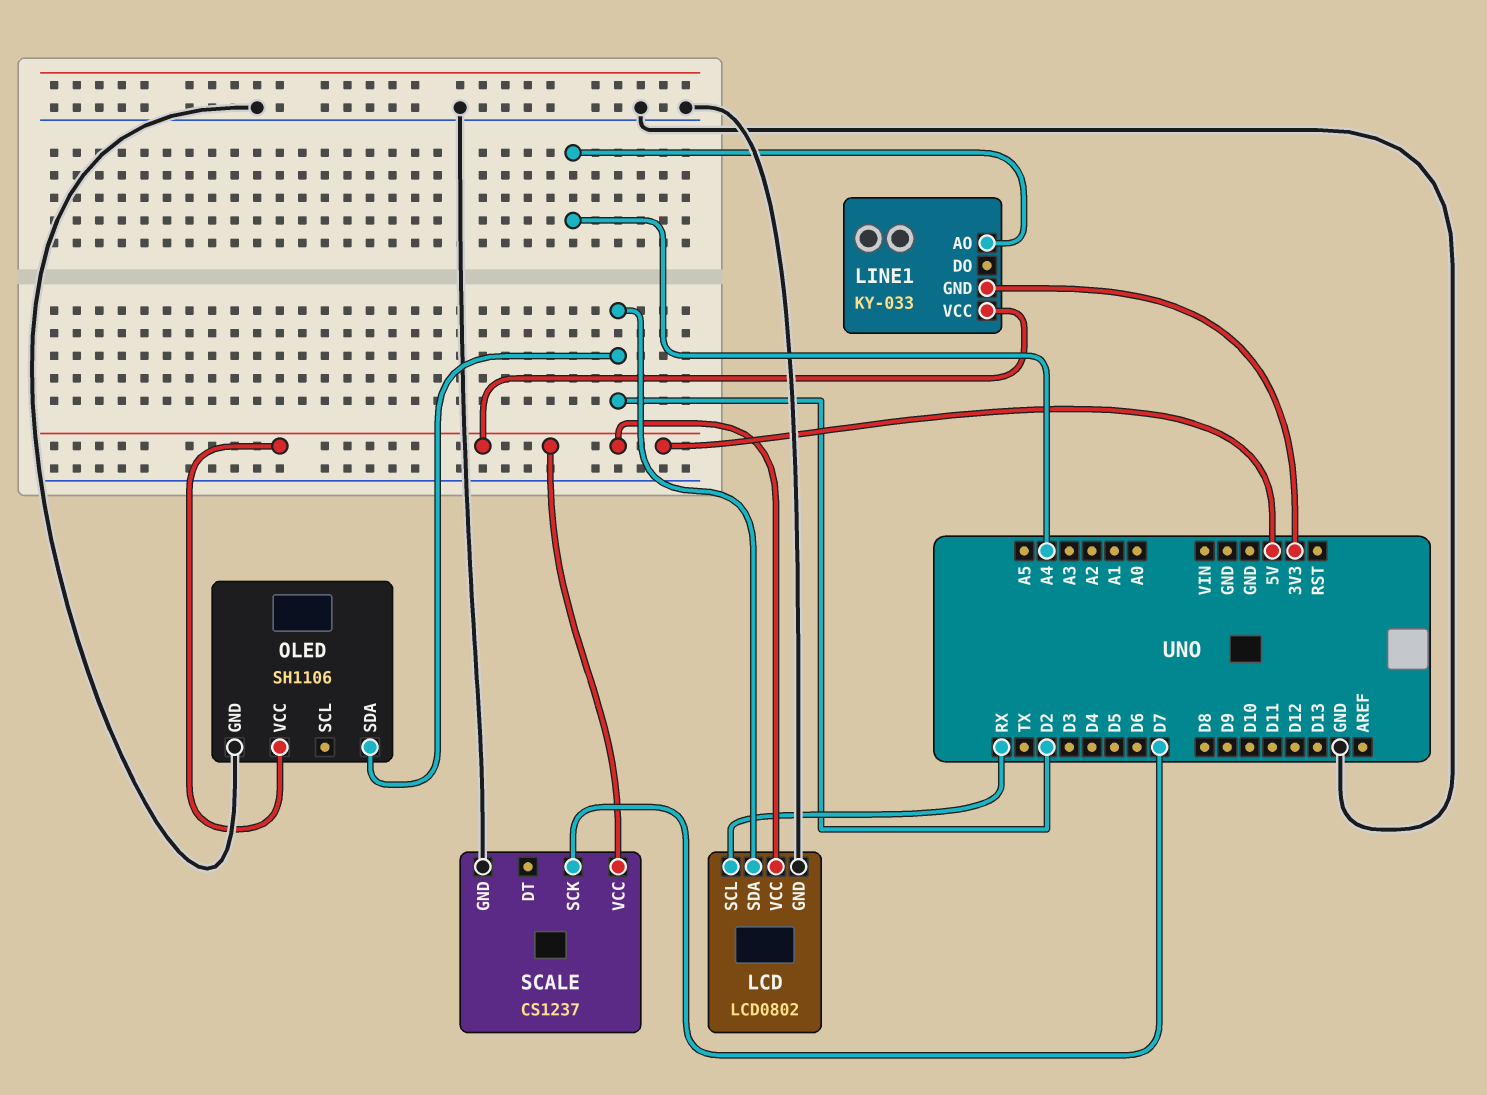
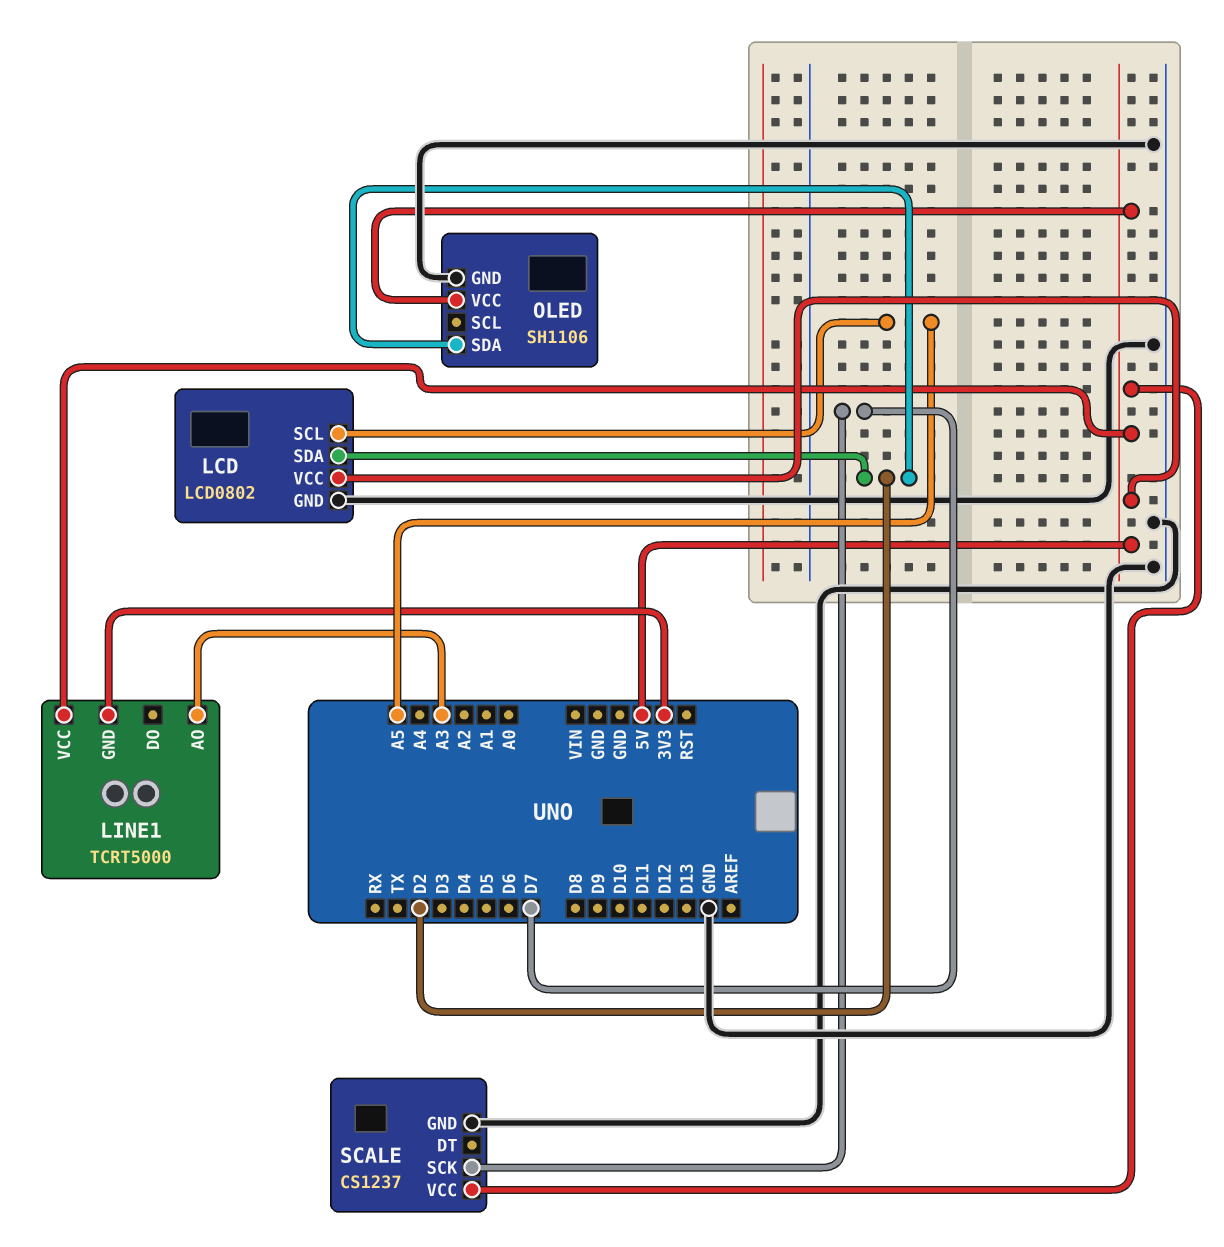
LCD pin SCL: RX -> A5
LINE1: KY-033 -> TCRT5000
LINE1 pin AO: A4 -> A3

